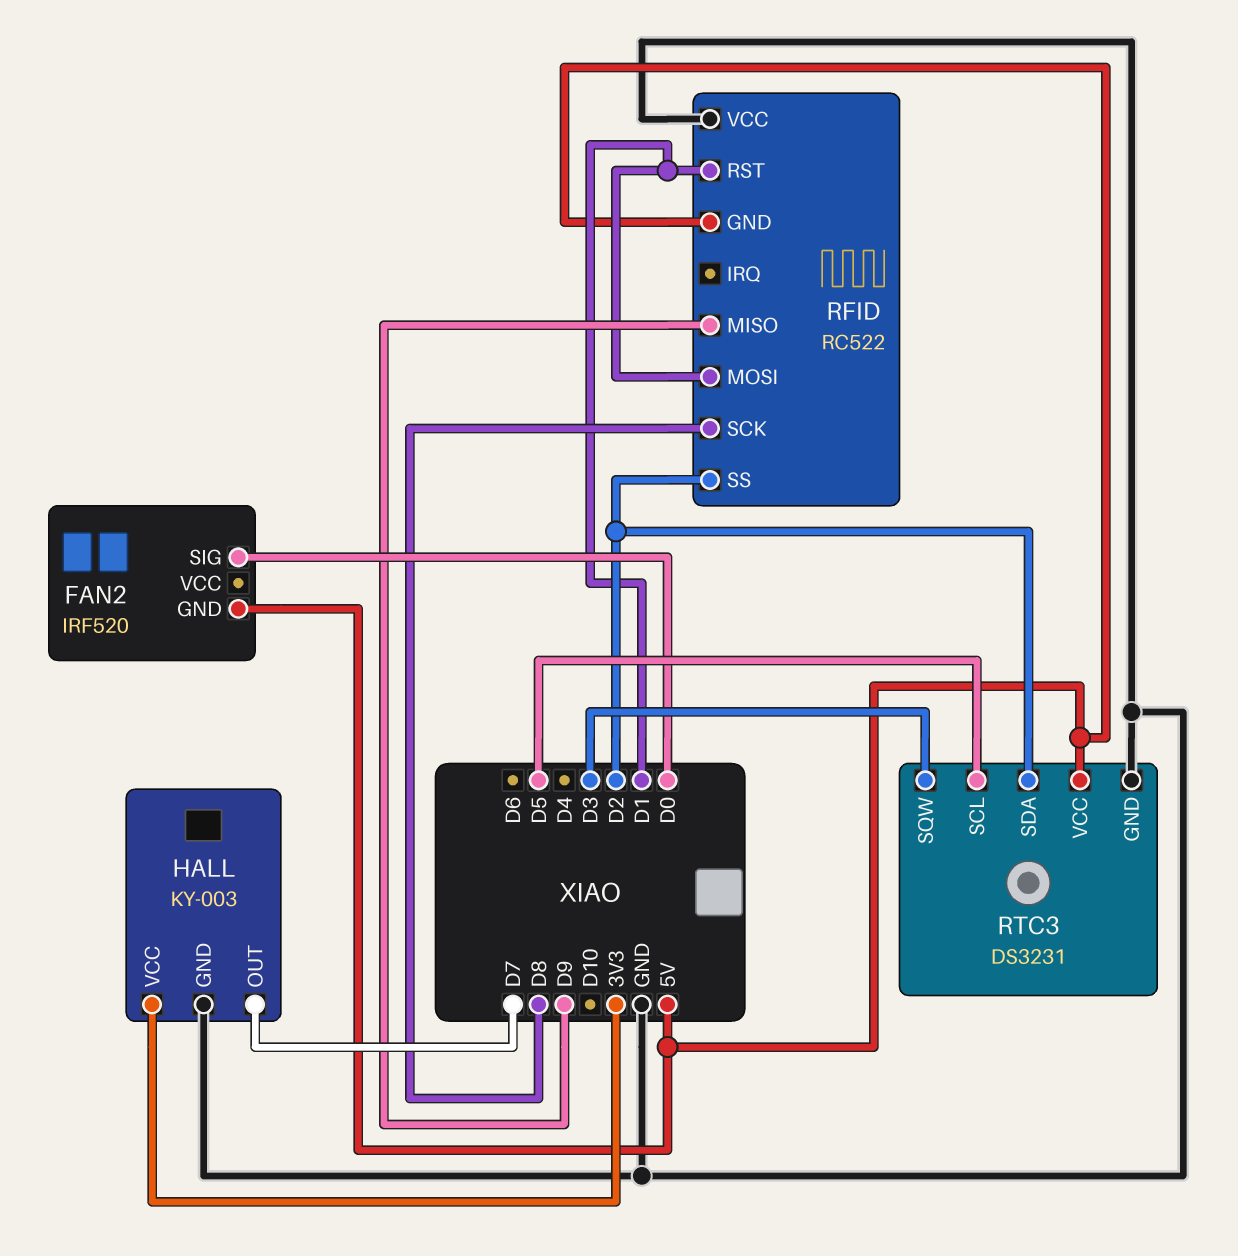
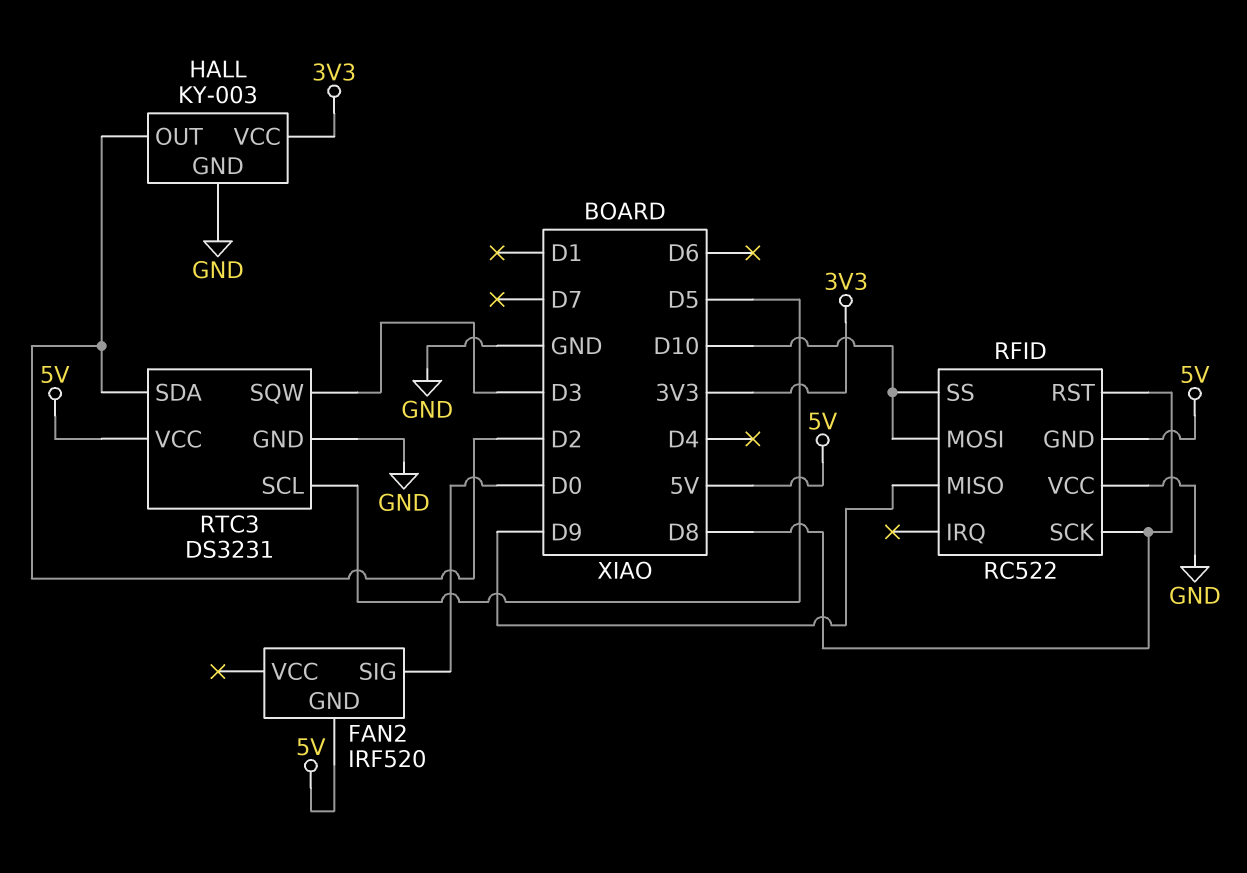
HALL pin OUT: D7 -> D2
RFID pin MOSI: D1 -> D10
RFID pin RST: D1 -> D8
RFID pin SS: D2 -> D10

